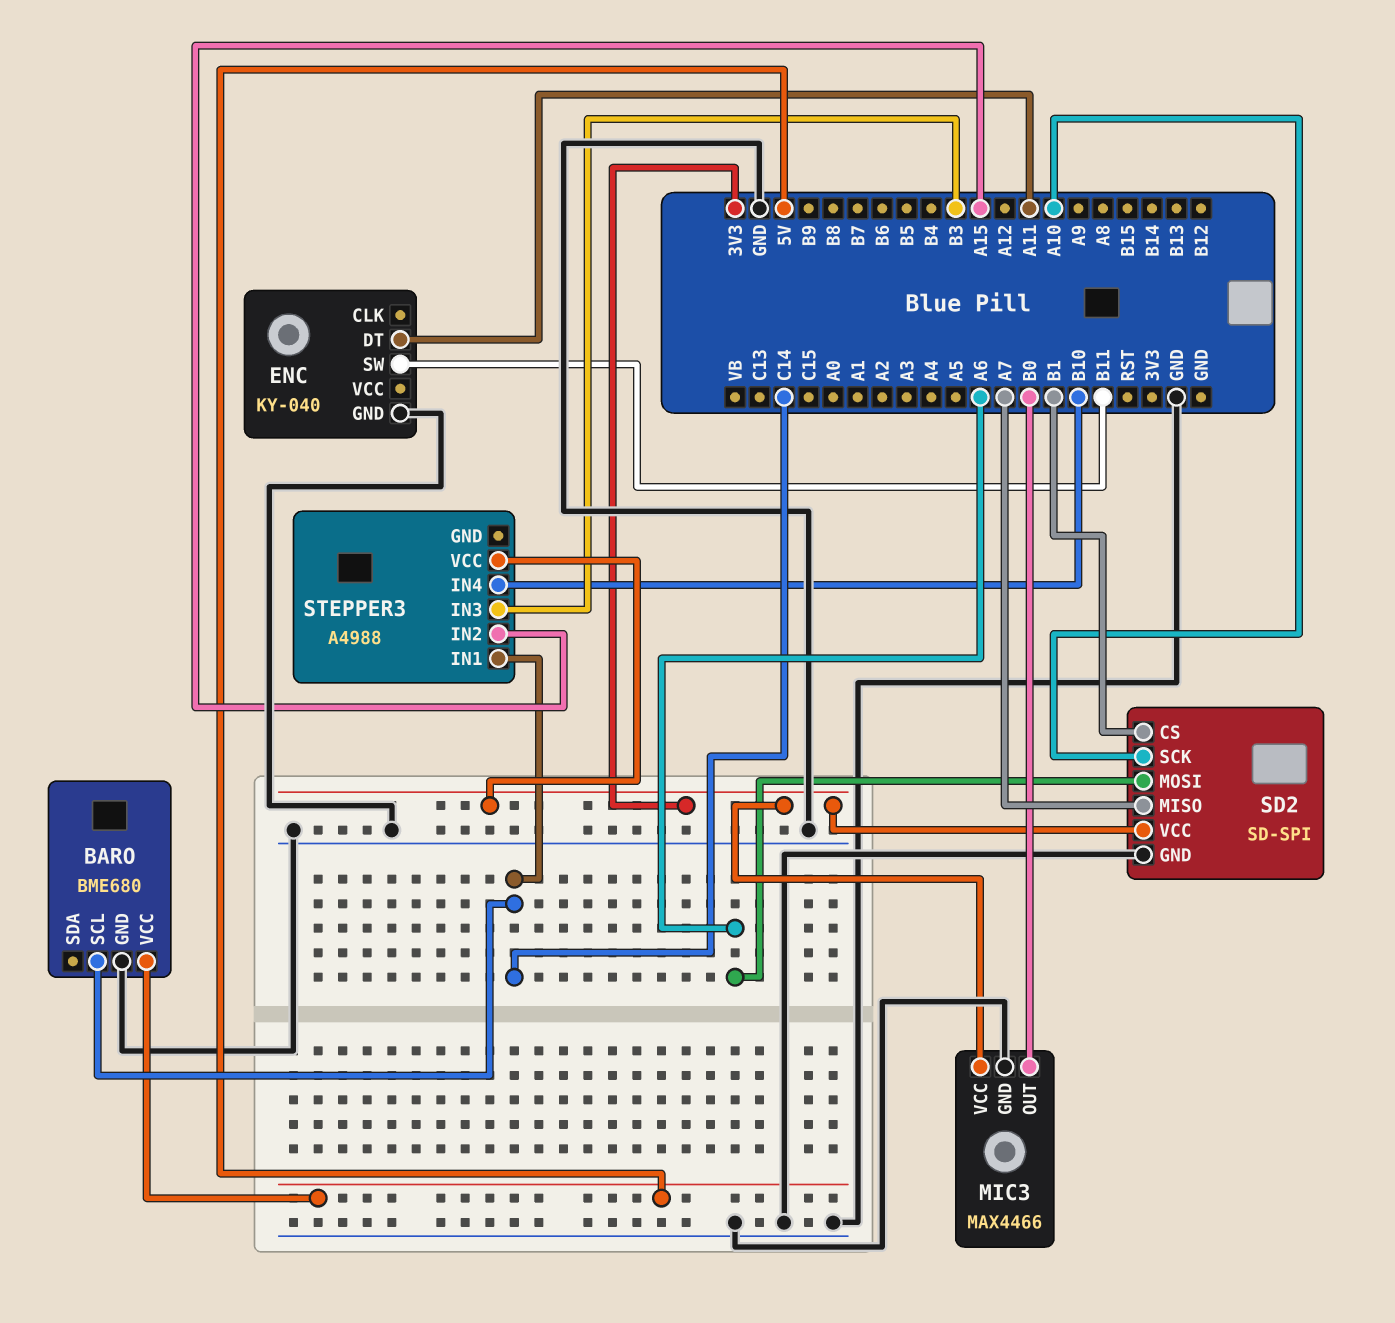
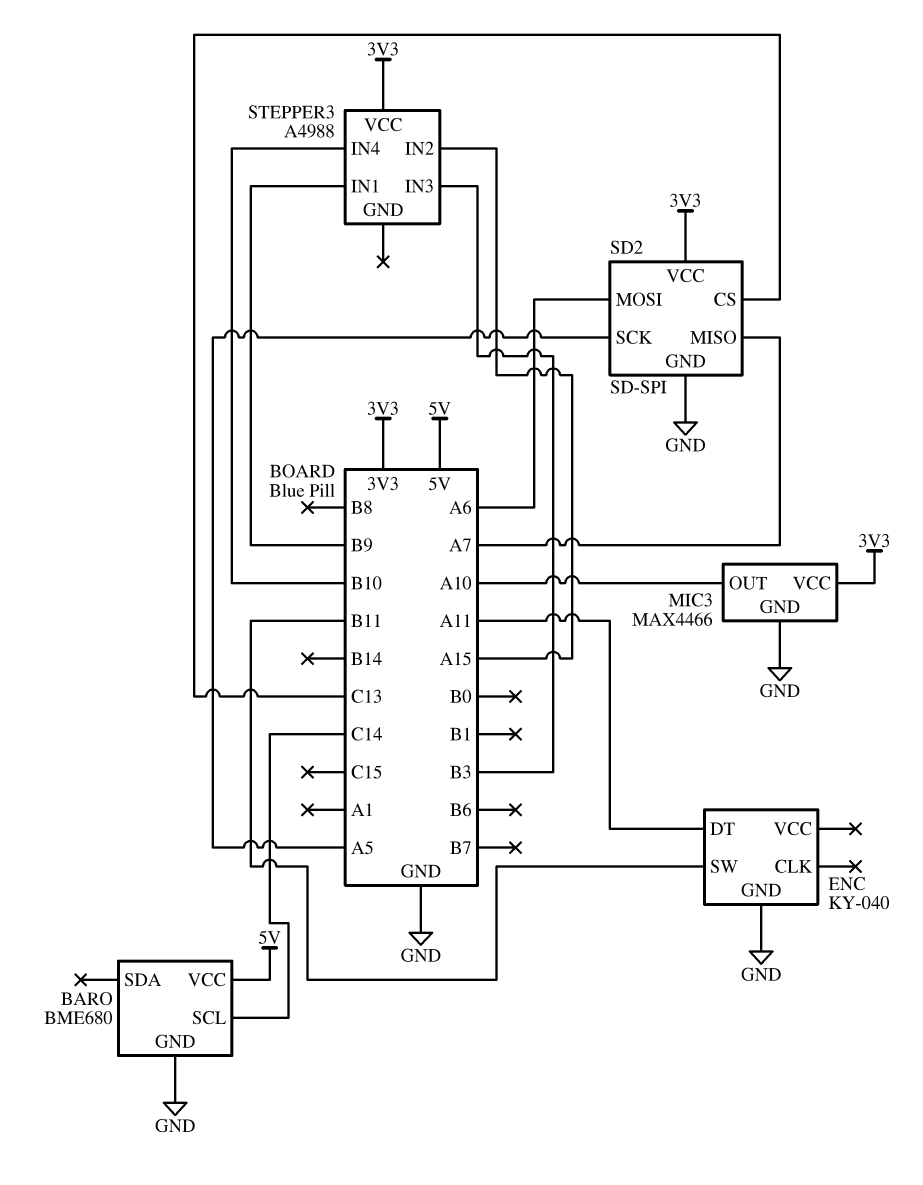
MIC3 pin OUT: B0 -> A10
SD2 pin CS: B1 -> C13
SD2 pin SCK: A10 -> A5
STEPPER3 pin IN1: C14 -> B9

